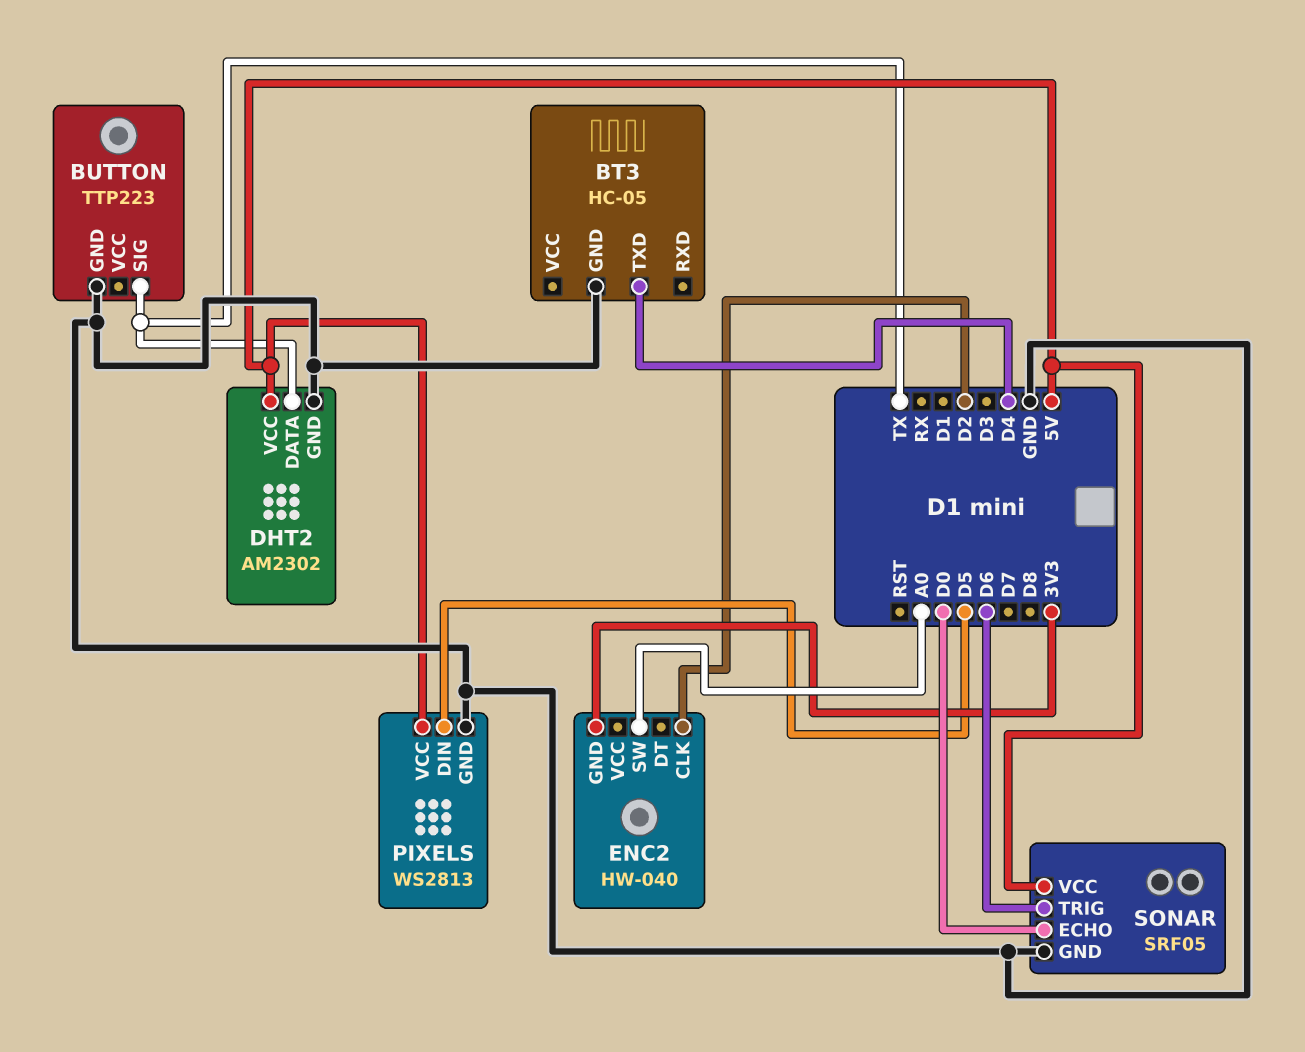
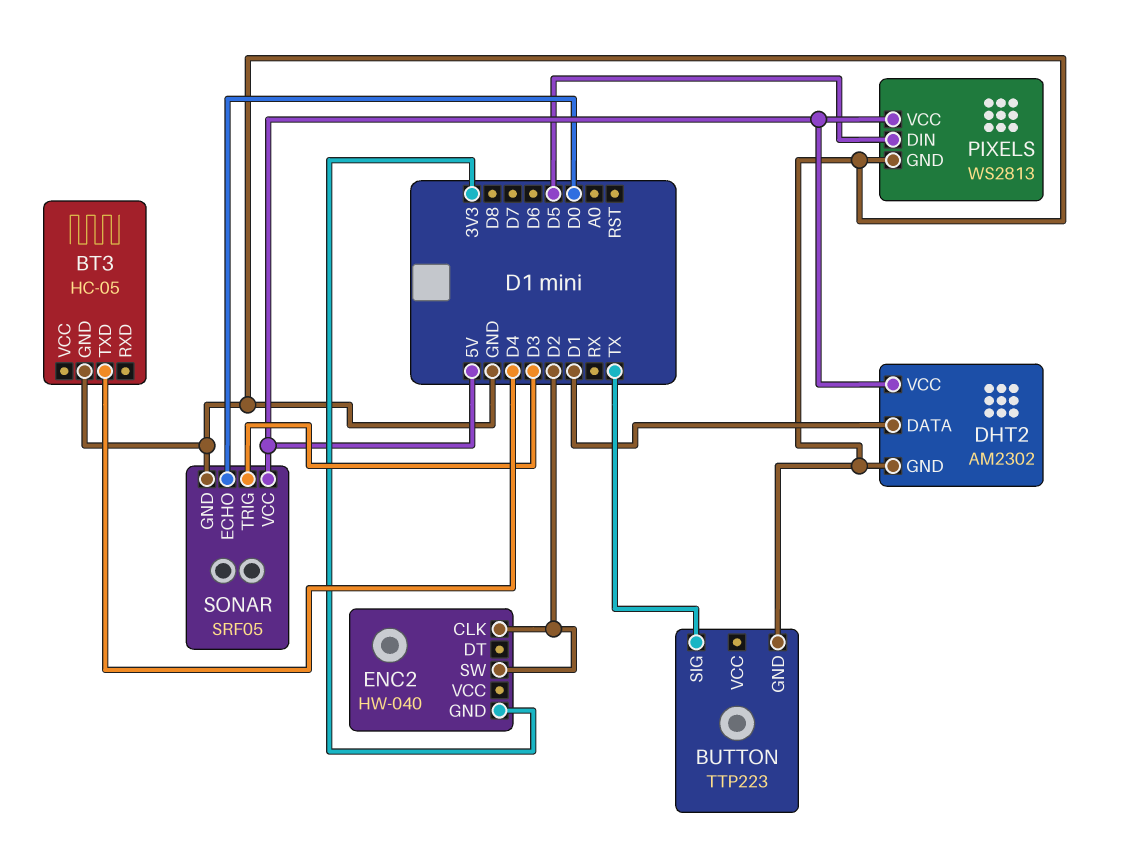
DHT2 pin DATA: TX -> D1
ENC2 pin SW: A0 -> D2
SONAR pin TRIG: D6 -> D3

